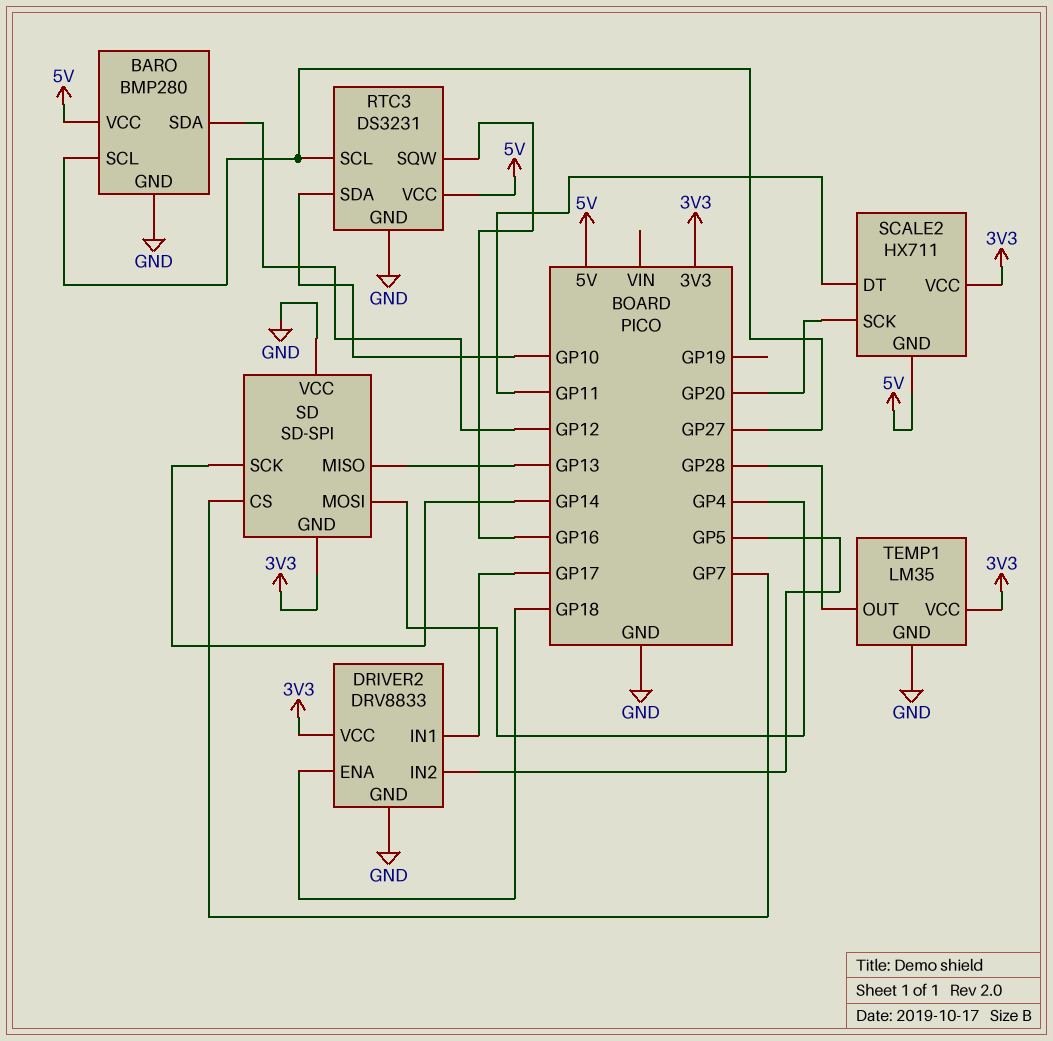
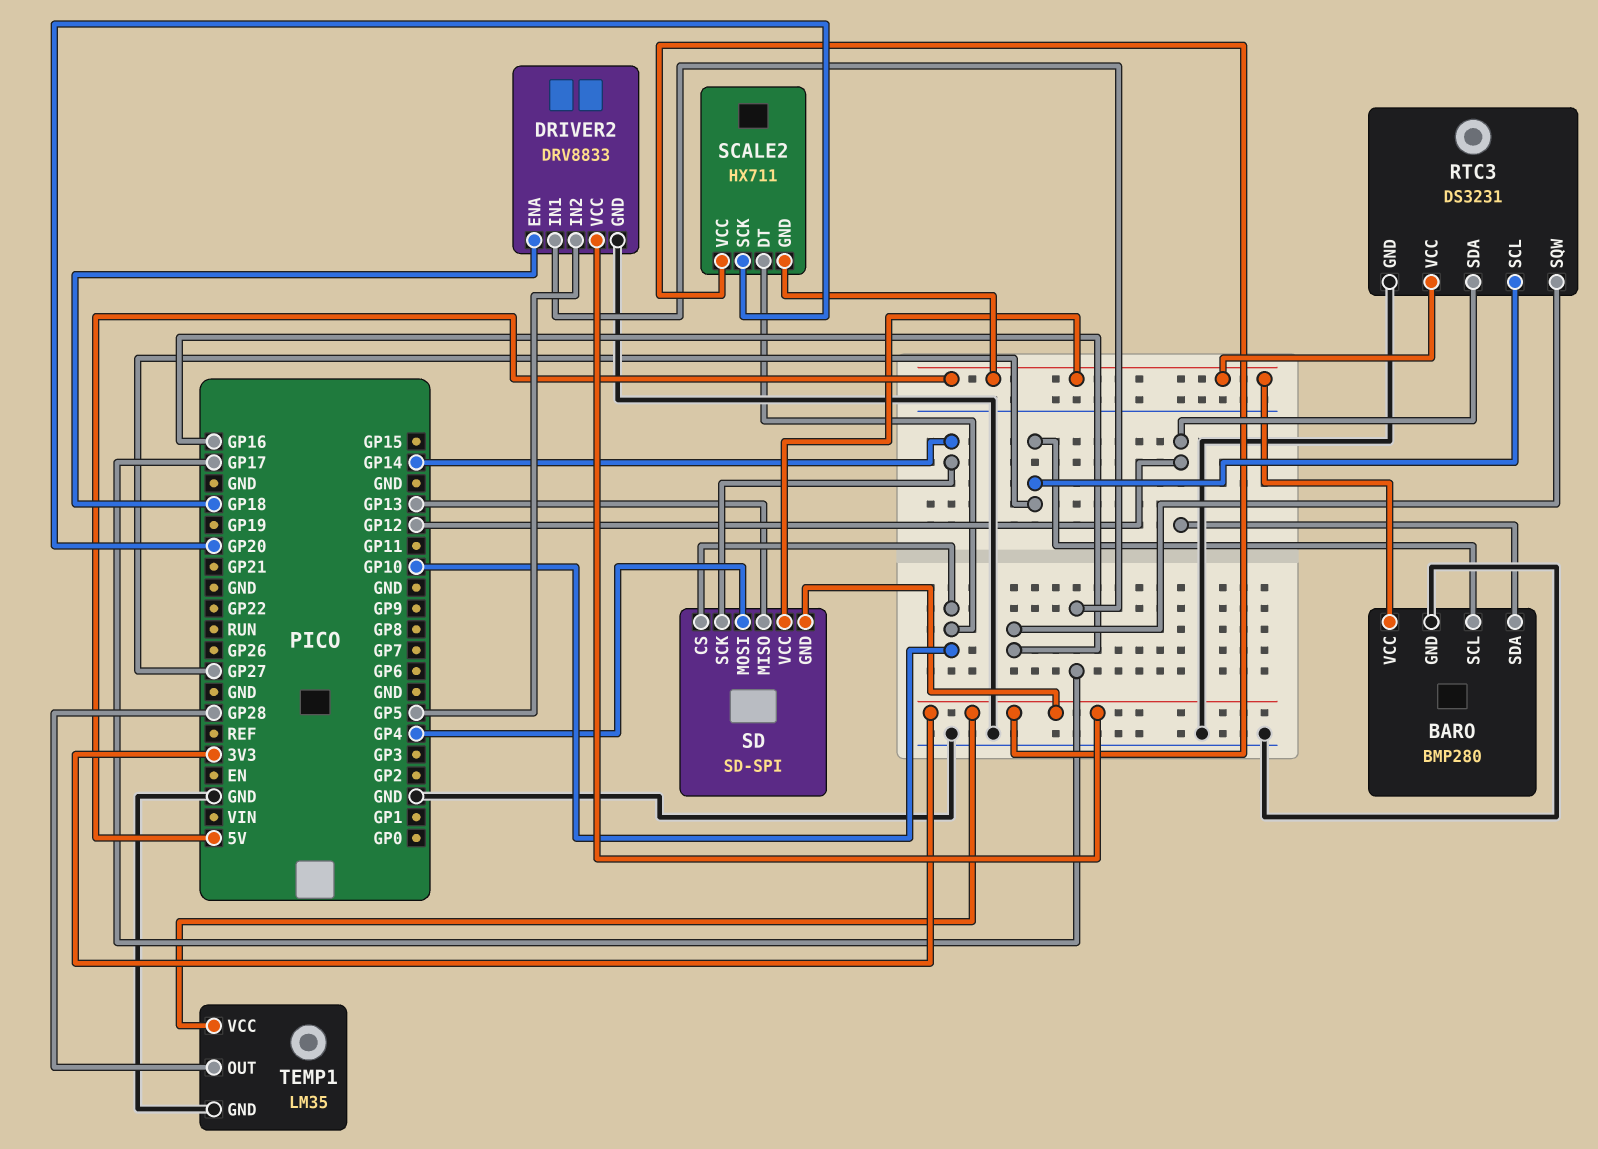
RTC3 pin SDA: GP10 -> GP12
SCALE2 pin DT: GP11 -> GP10
SD pin CS: GP7 -> GP10
SD pin VCC: GND -> 5V

